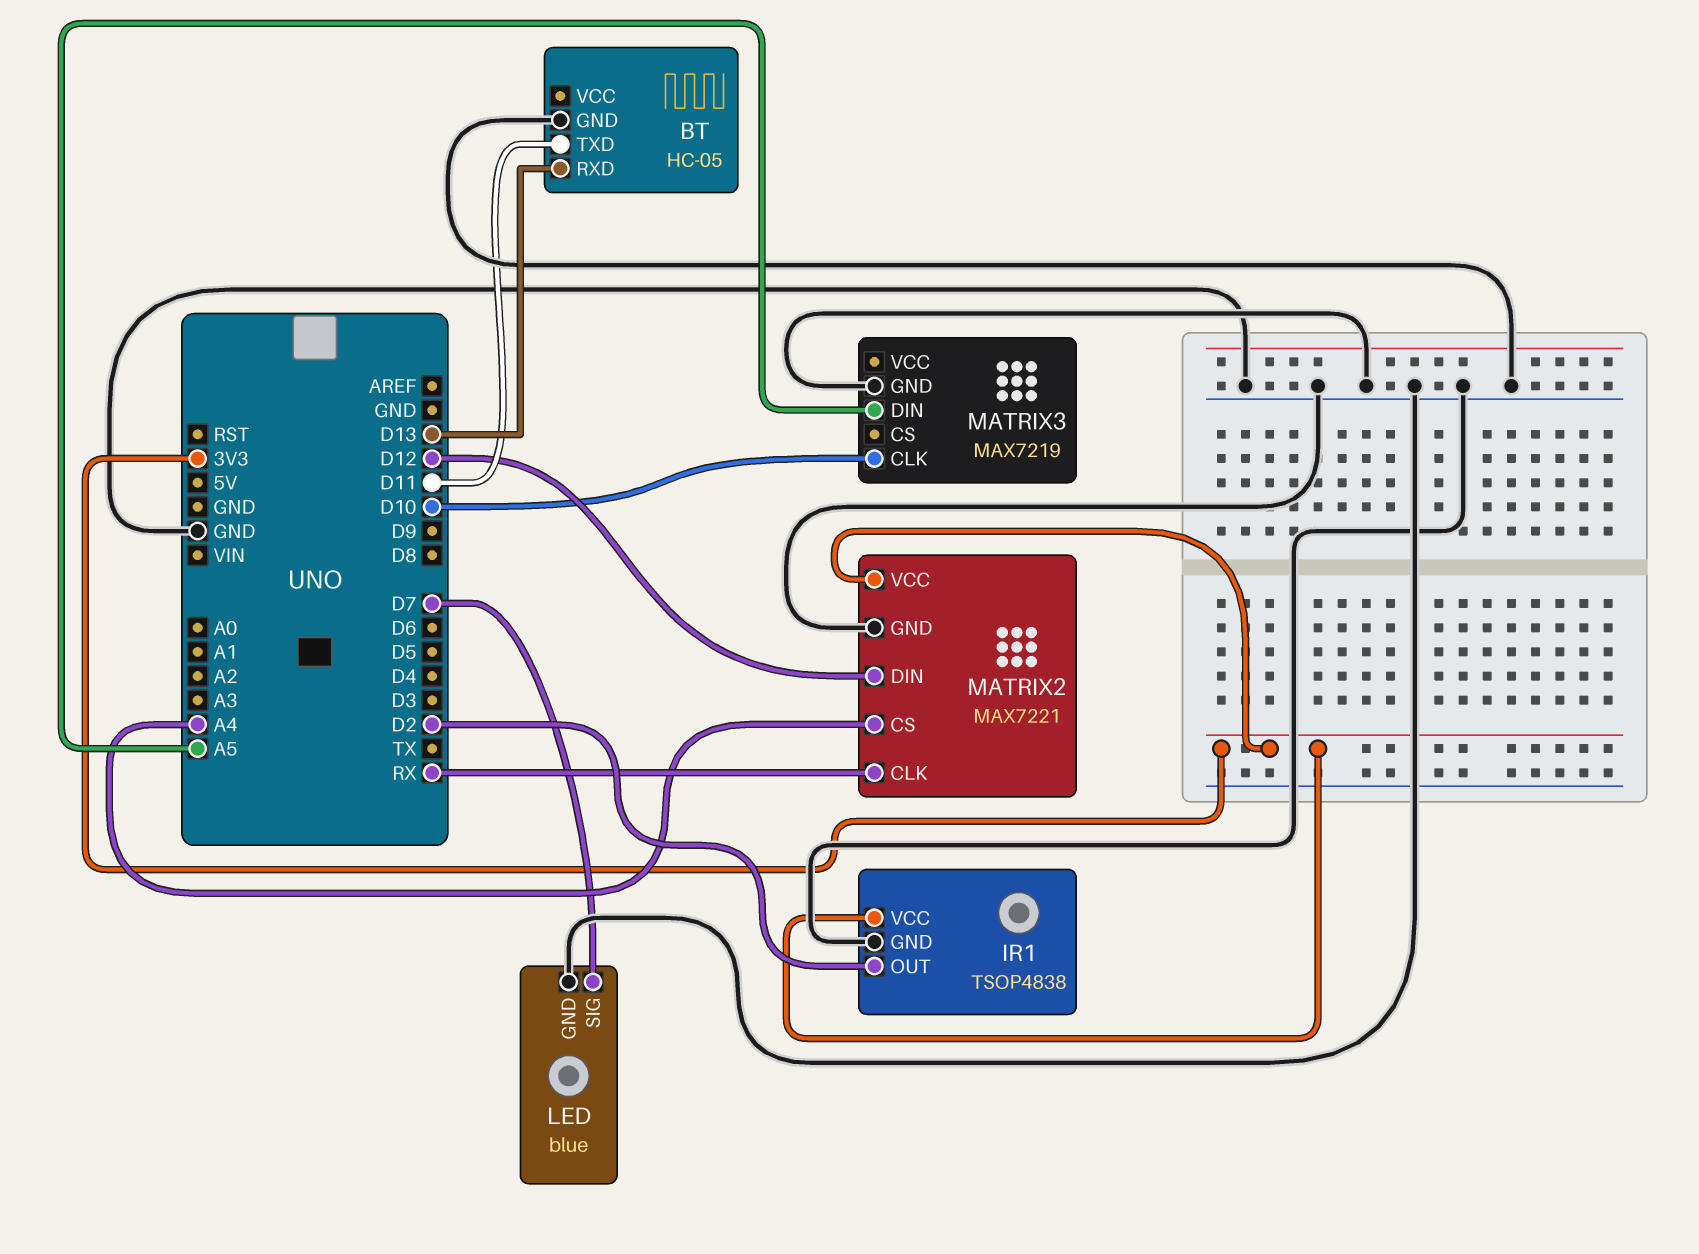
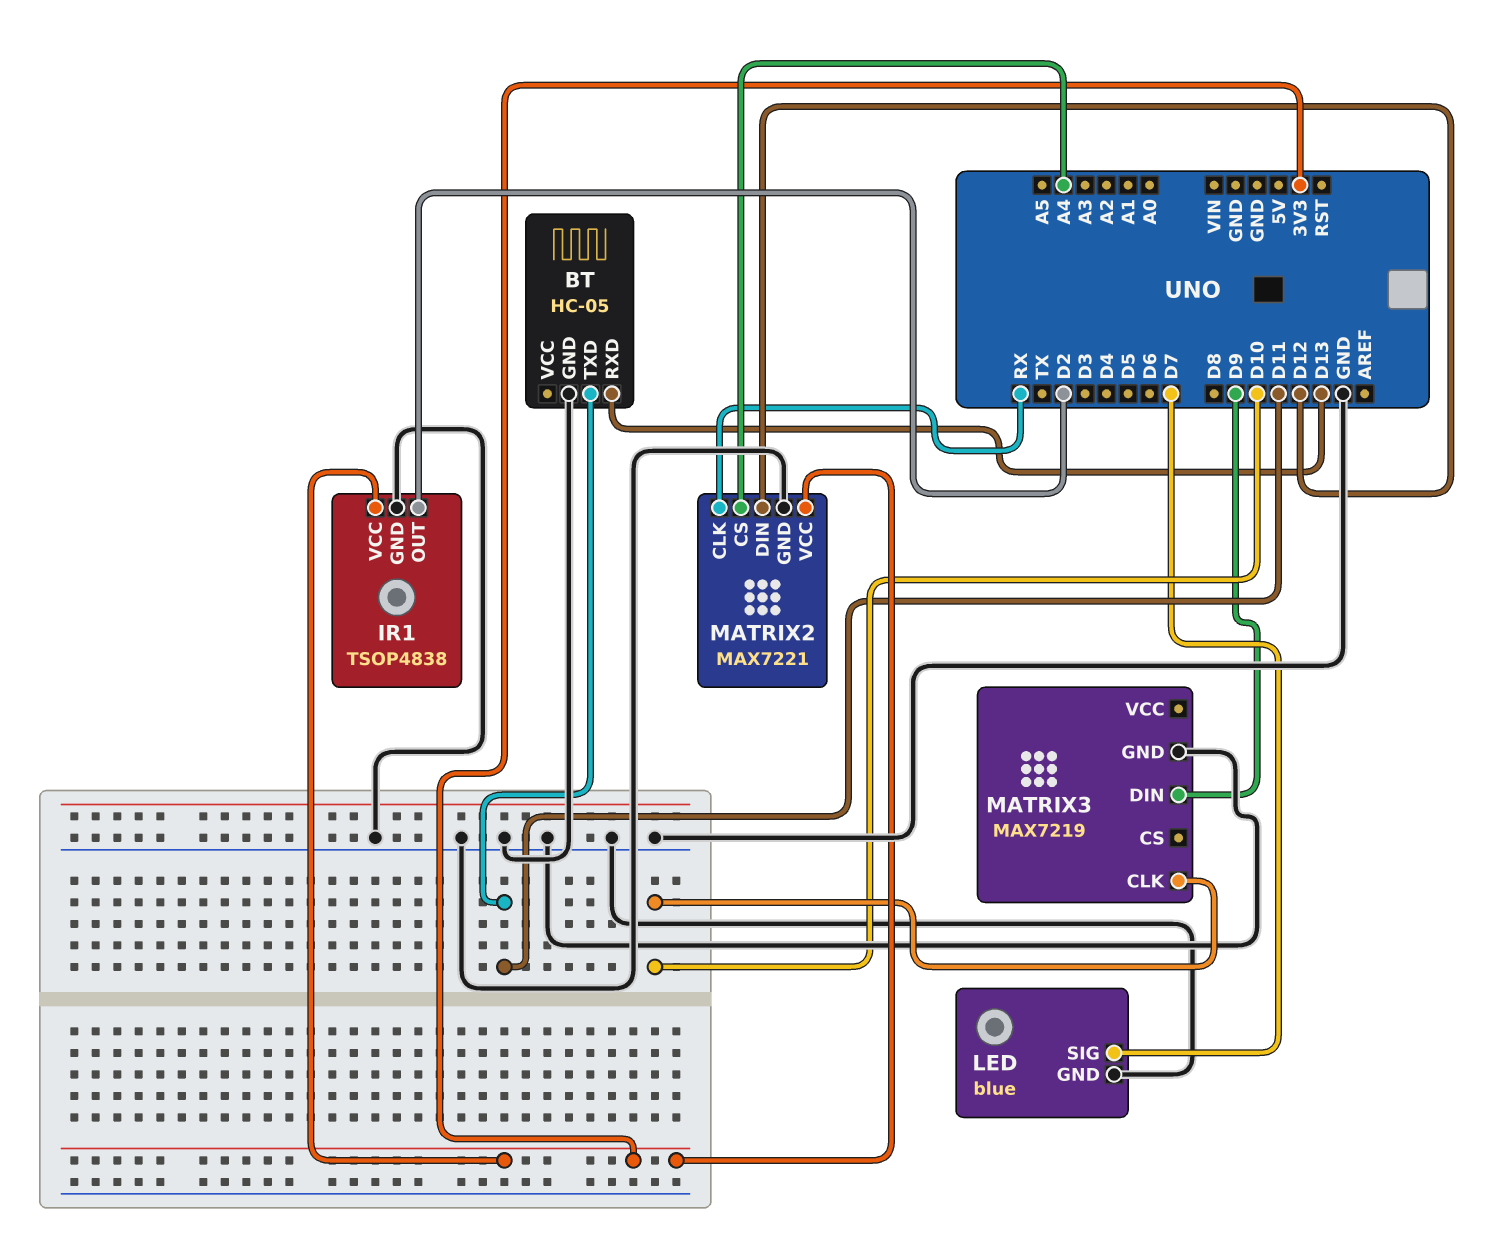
MATRIX3 pin DIN: A5 -> D9

